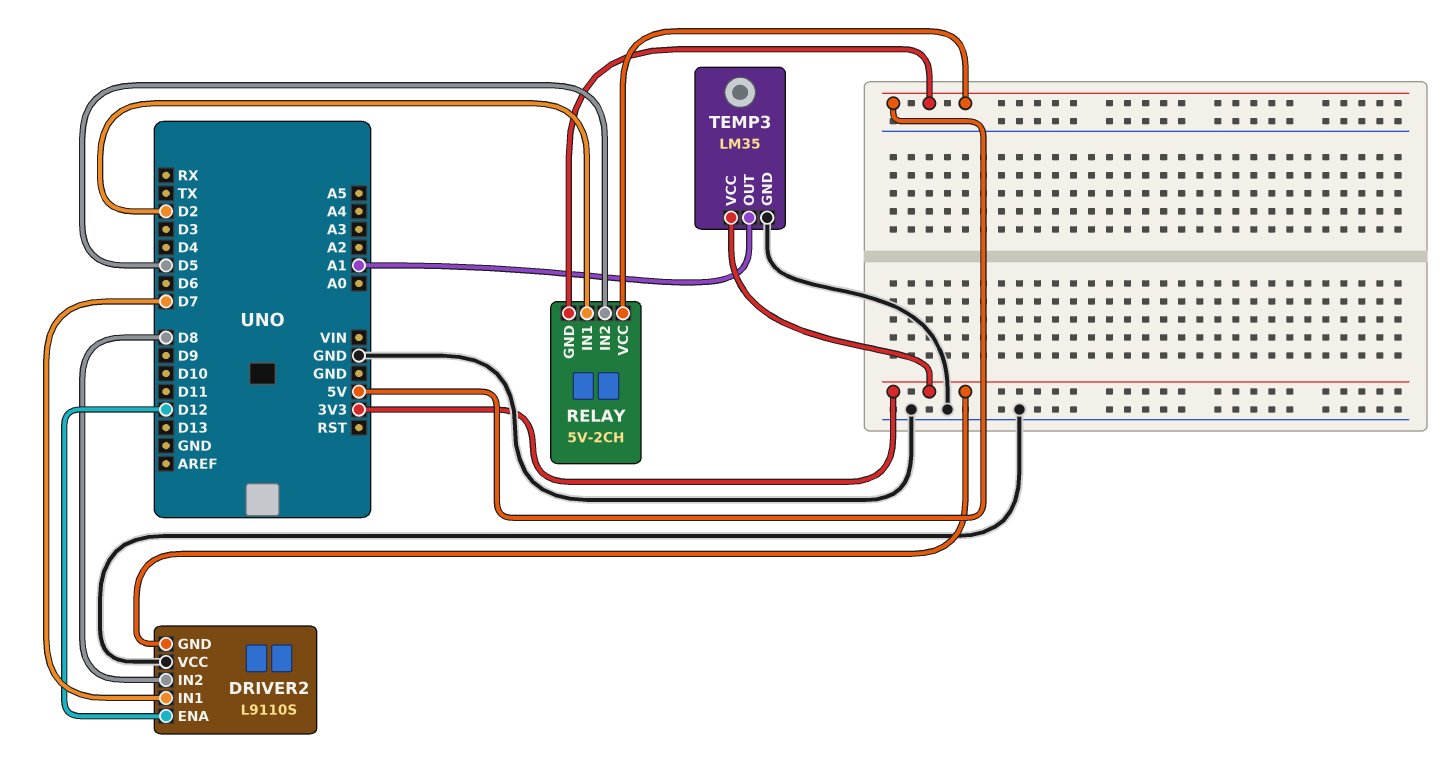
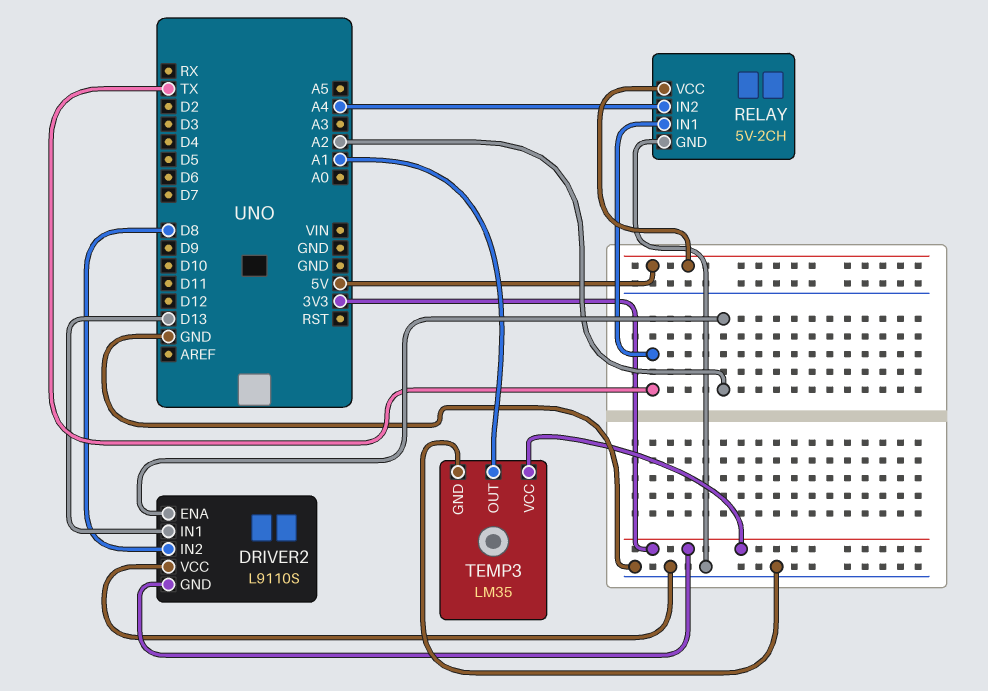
DRIVER2 pin ENA: D12 -> A2
DRIVER2 pin IN1: D7 -> D13
RELAY pin GND: 5V -> GND
RELAY pin IN1: D2 -> TX
RELAY pin IN2: D5 -> A4

